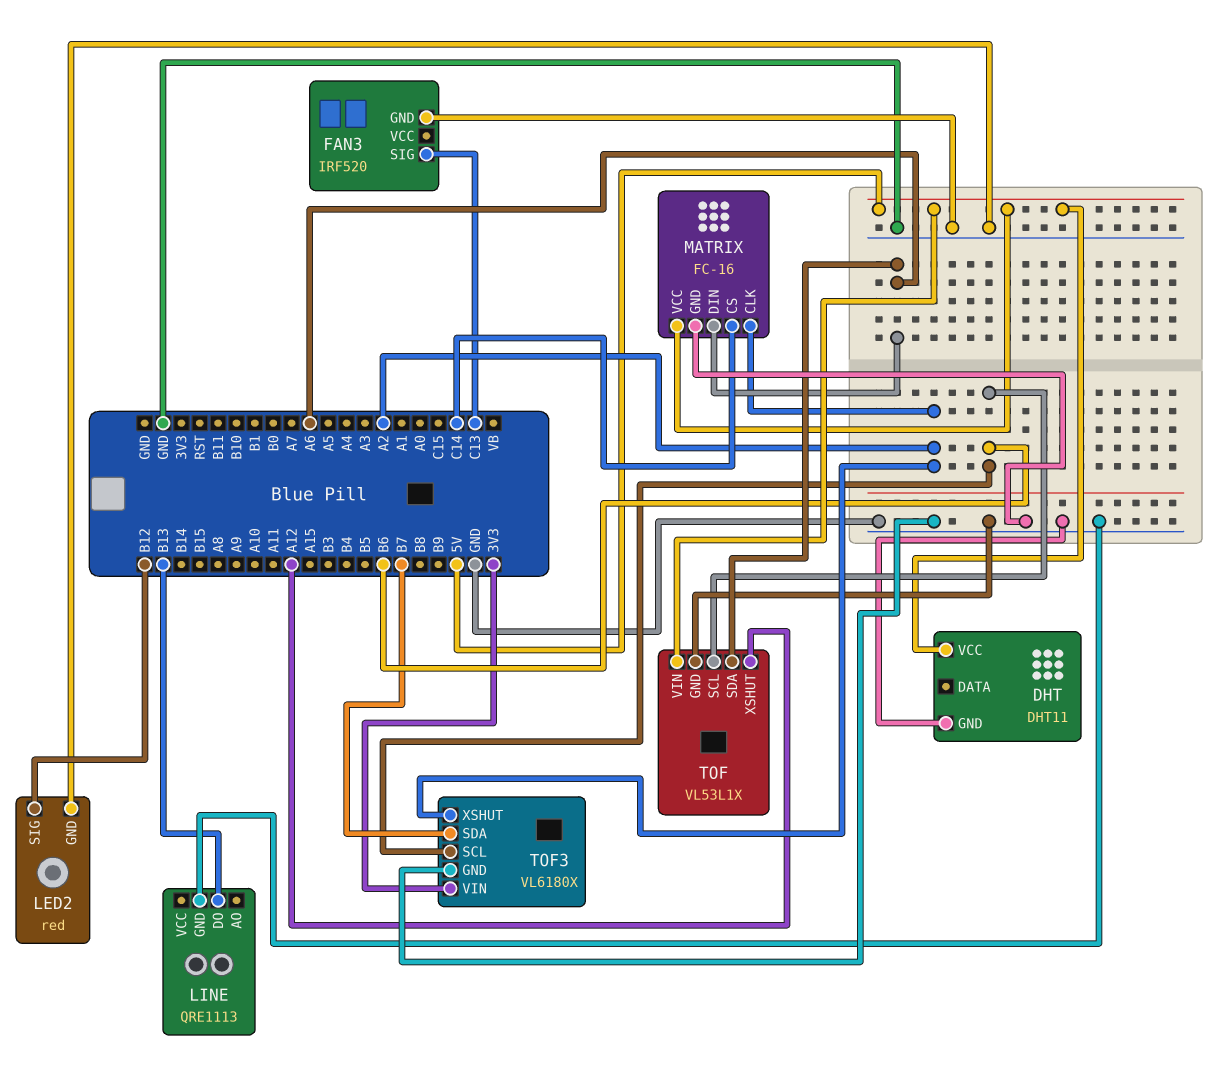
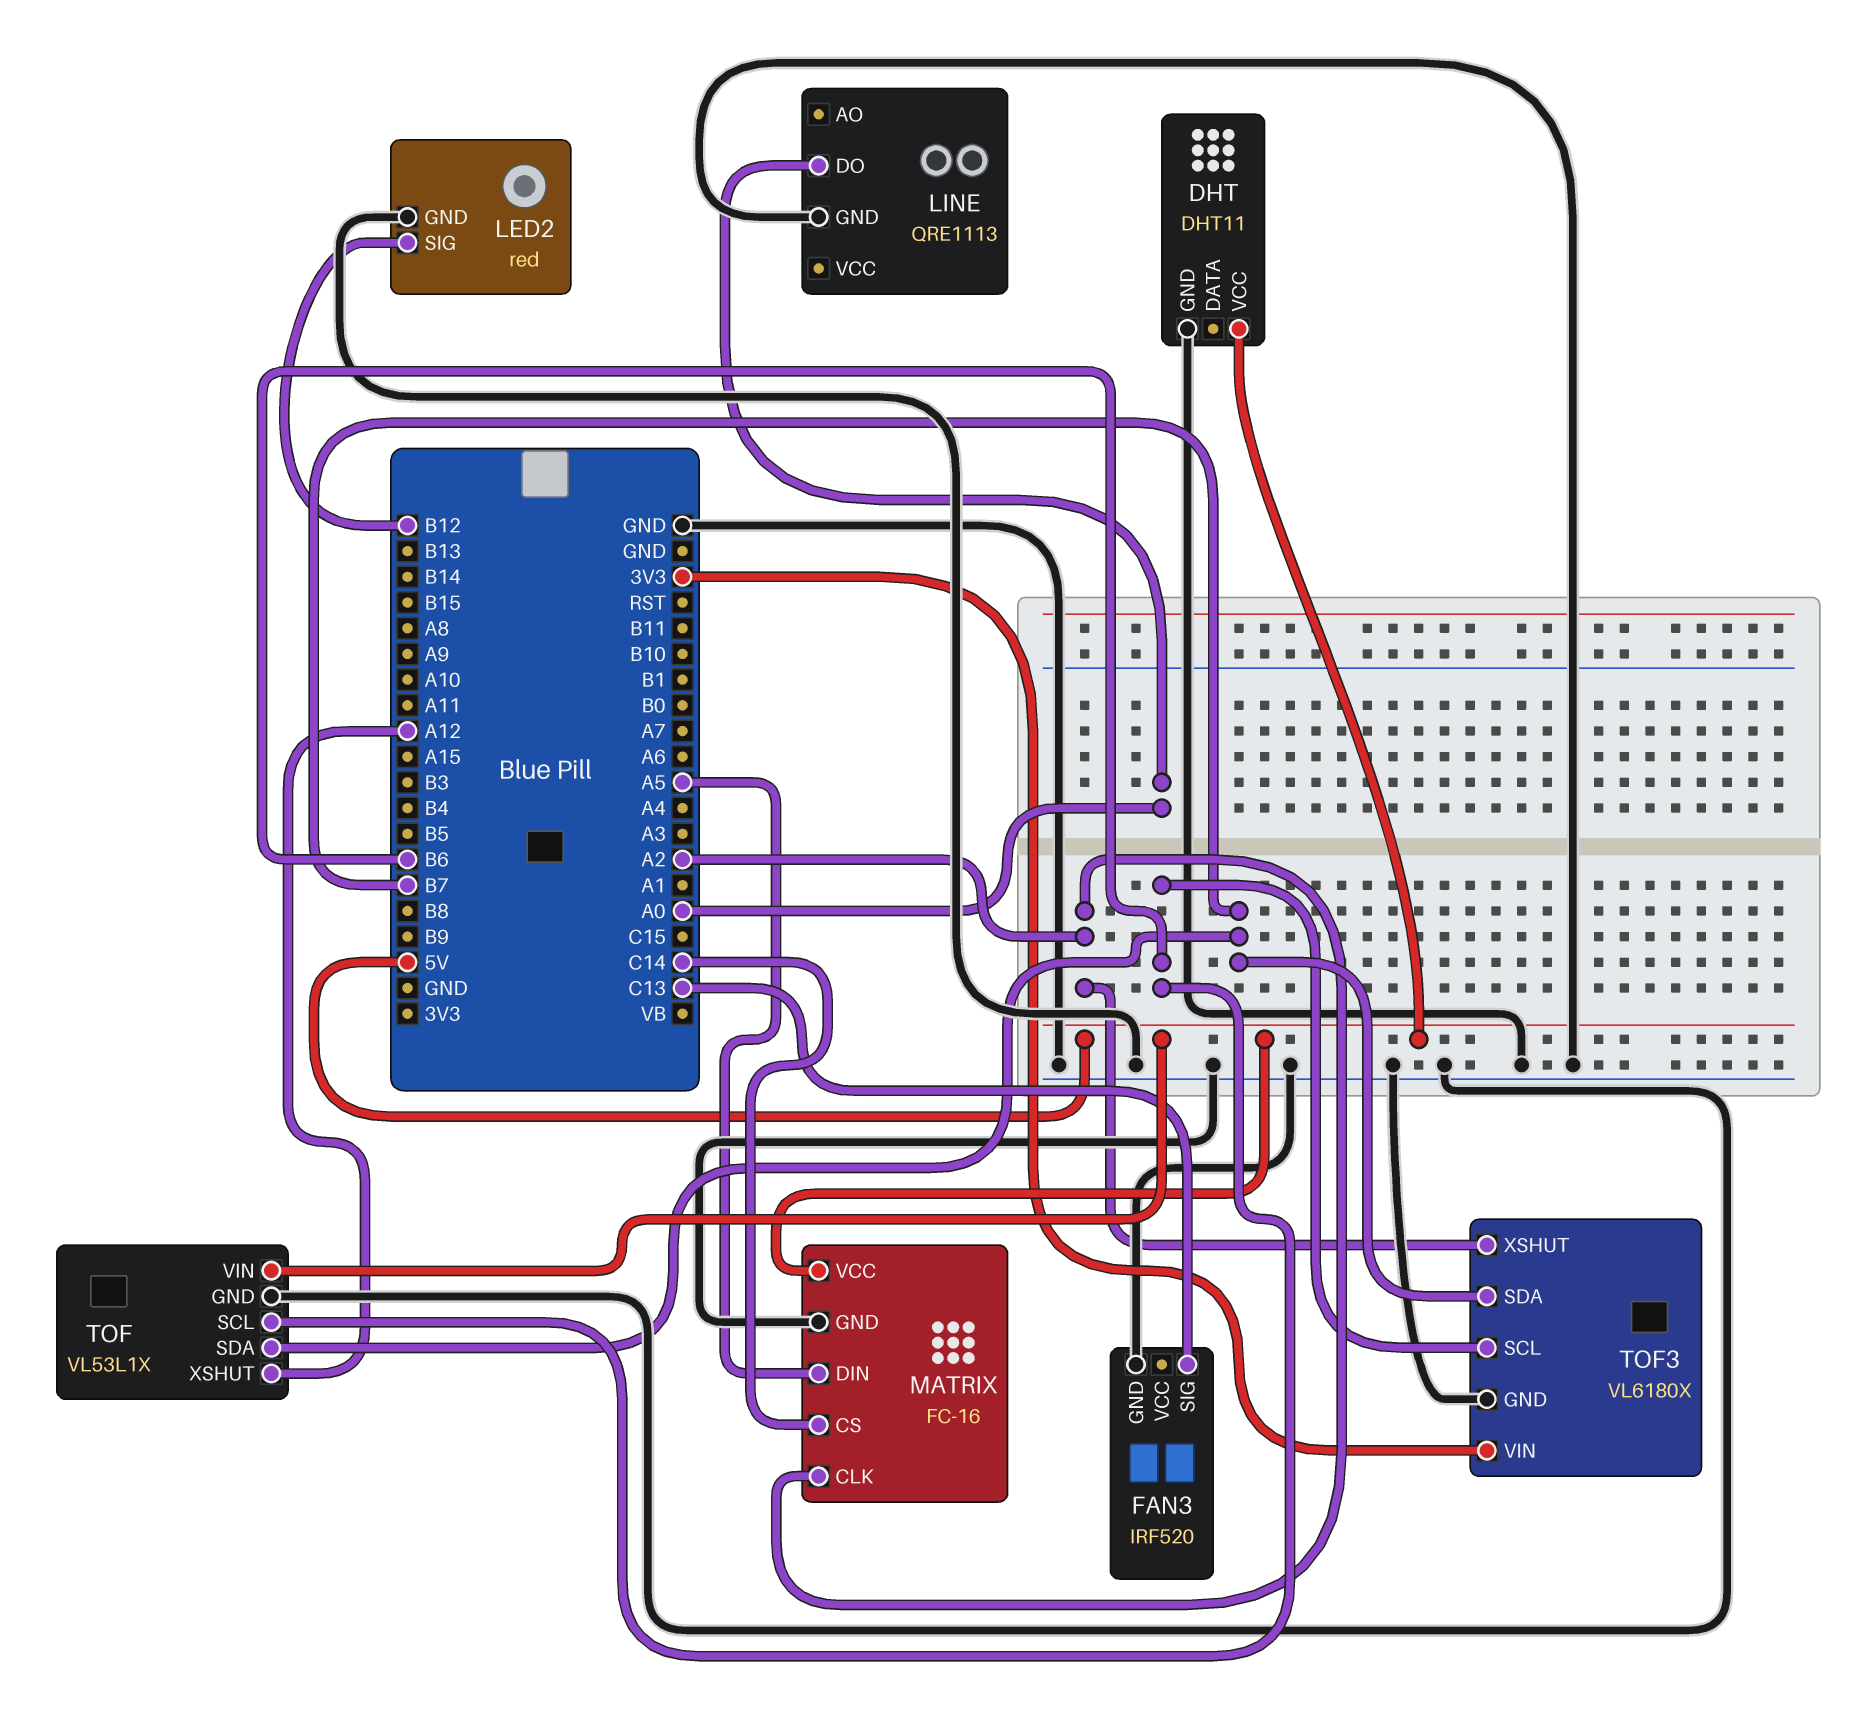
LINE pin DO: B13 -> A0
MATRIX pin DIN: A6 -> A5
TOF pin SDA: A6 -> B7

